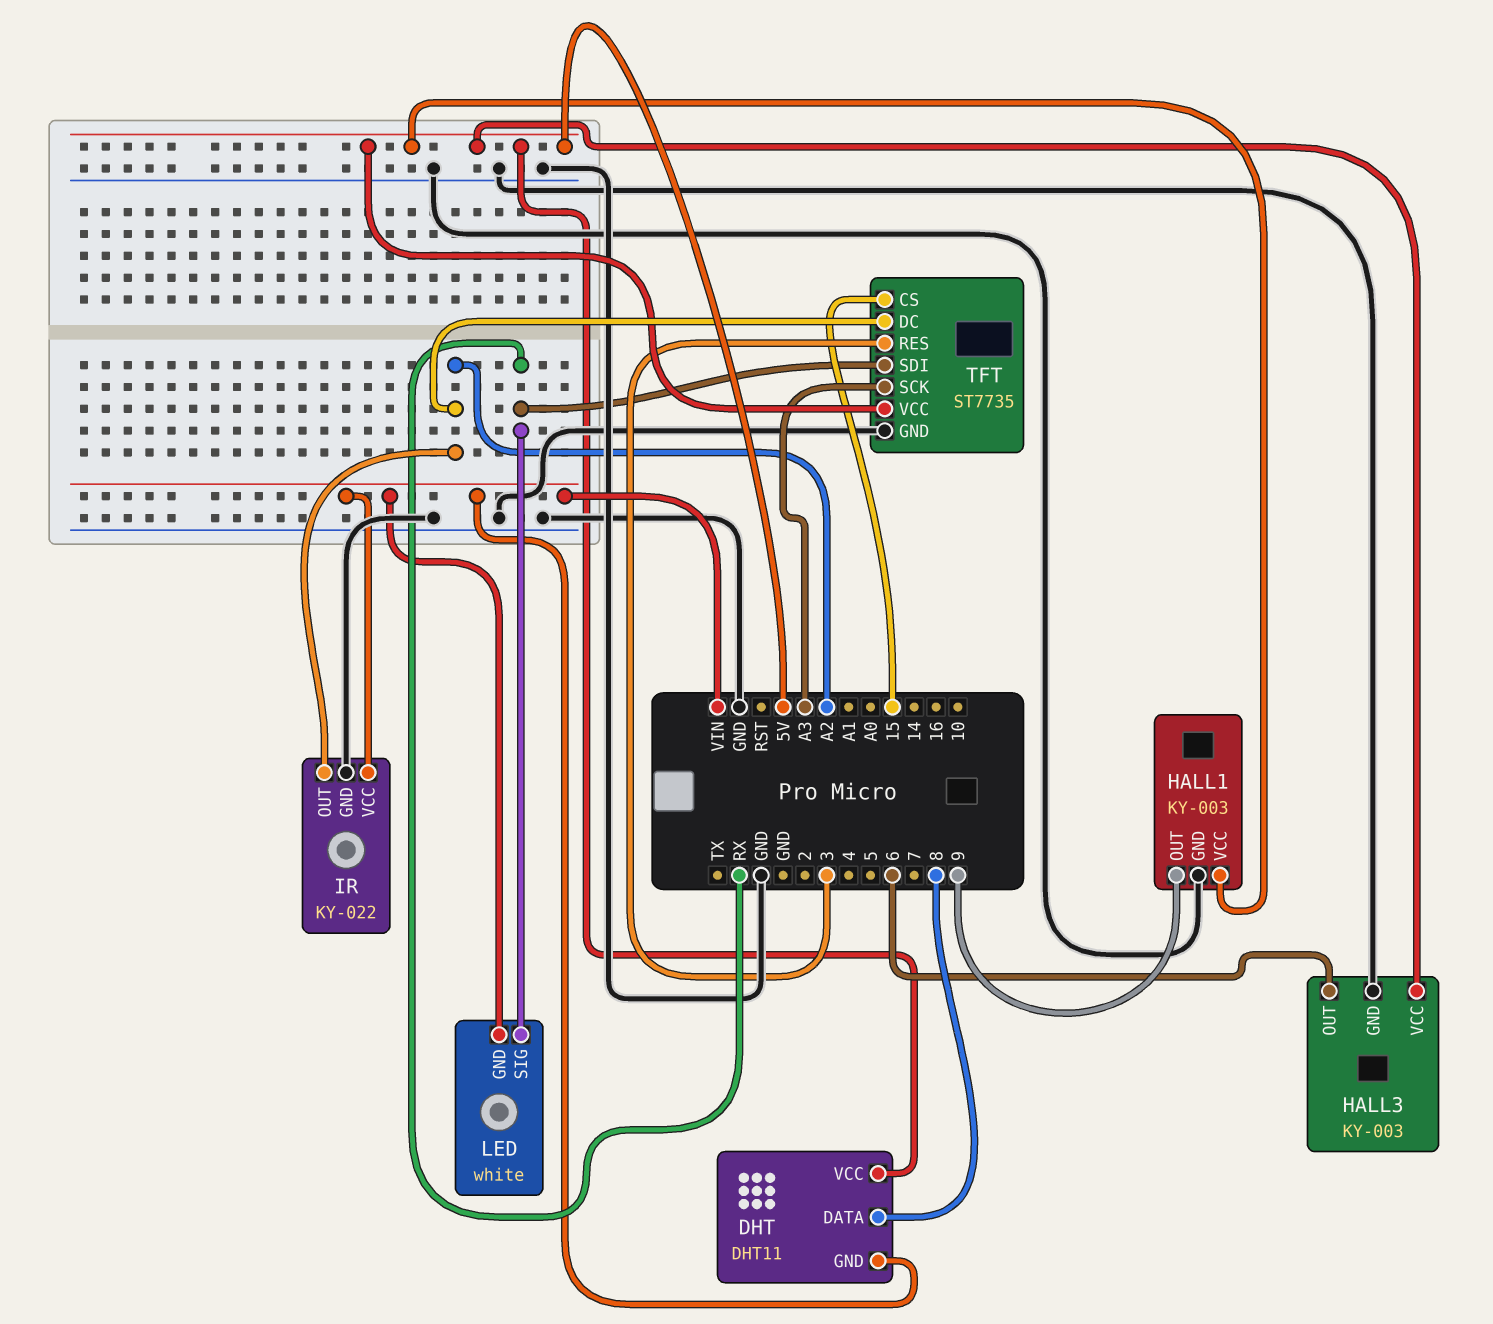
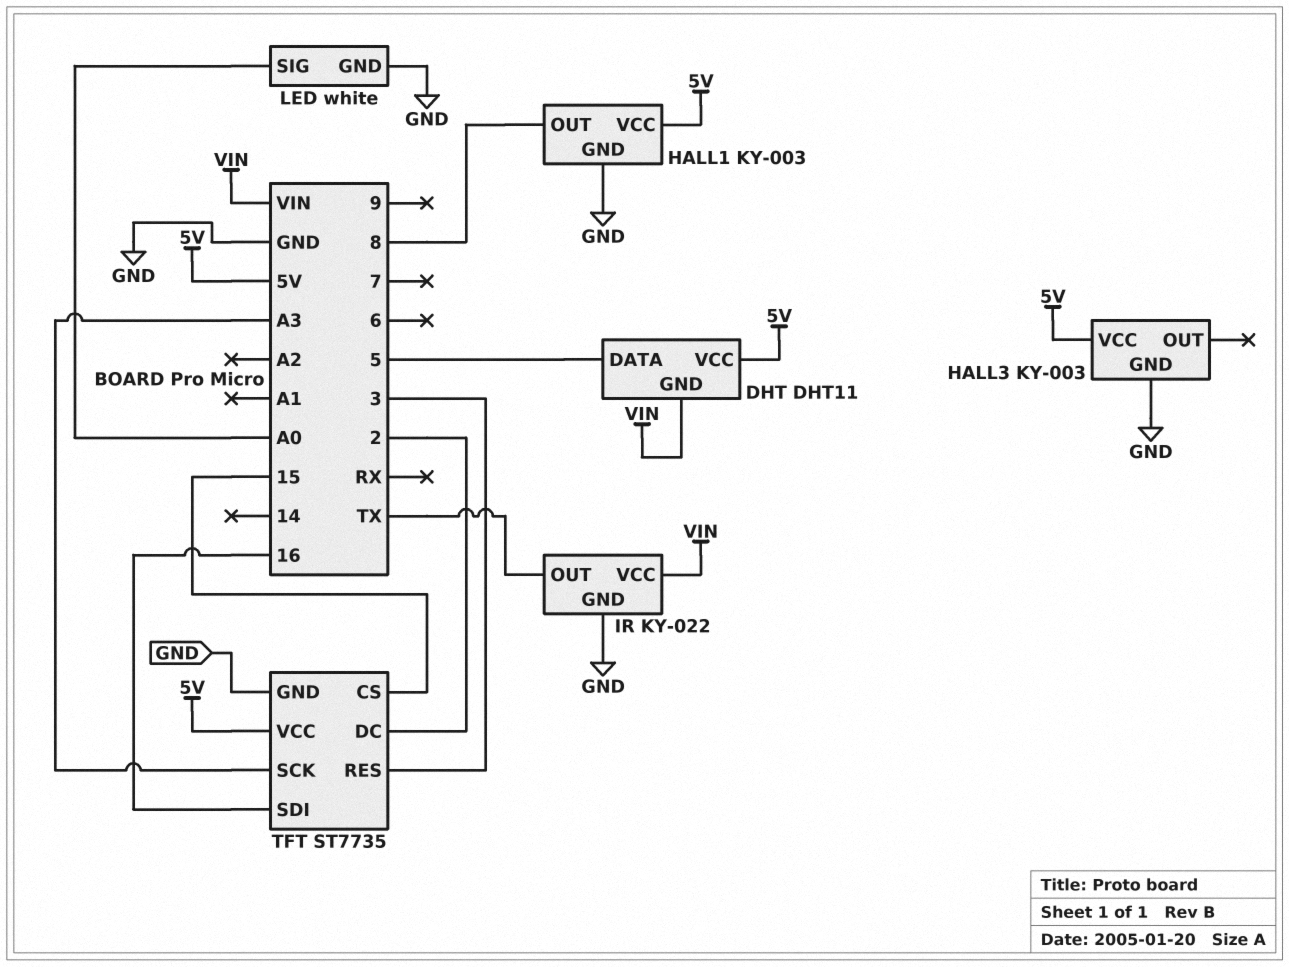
DHT pin DATA: 8 -> 5
HALL1 pin OUT: 9 -> 8
HALL3 pin OUT: 6 -> none
IR pin OUT: A2 -> TX
LED pin GND: VIN -> GND
LED pin SIG: RX -> A0
TFT pin DC: A2 -> 2
TFT pin SDI: RX -> 16

